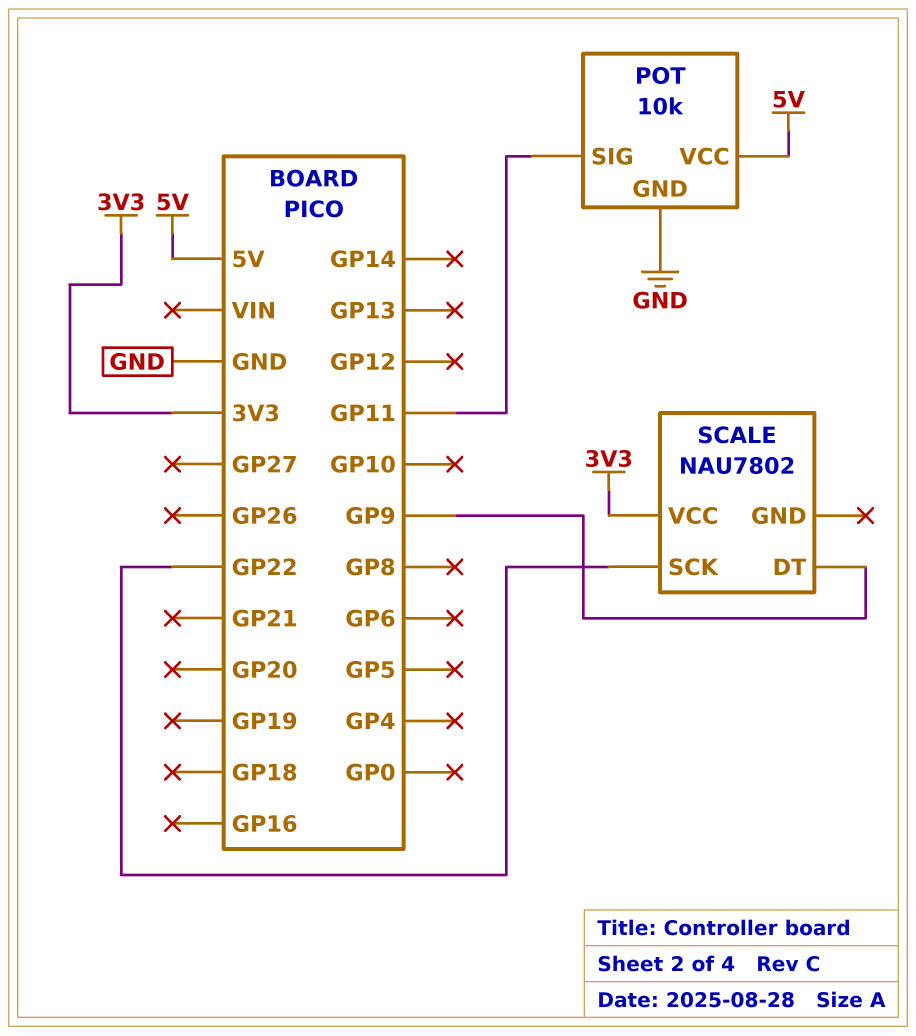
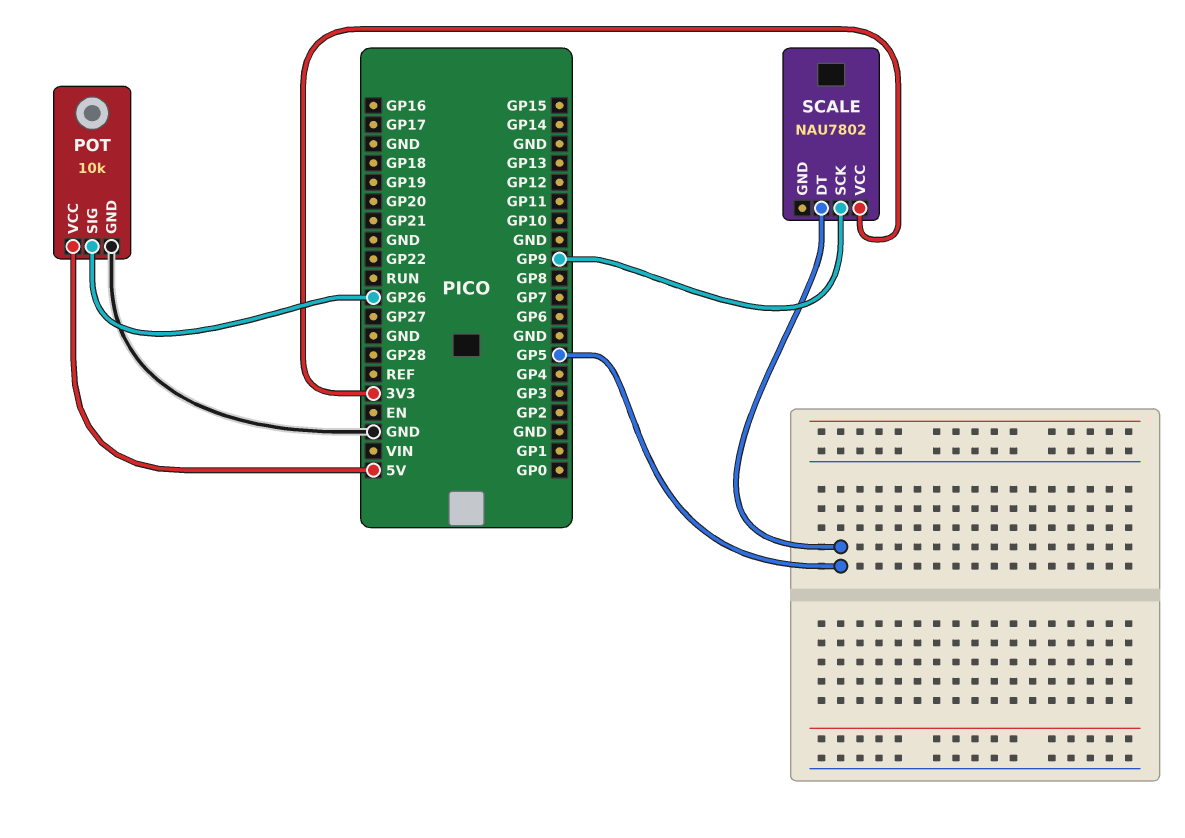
POT pin SIG: GP11 -> GP26
SCALE pin DT: GP9 -> GP5
SCALE pin SCK: GP22 -> GP9

